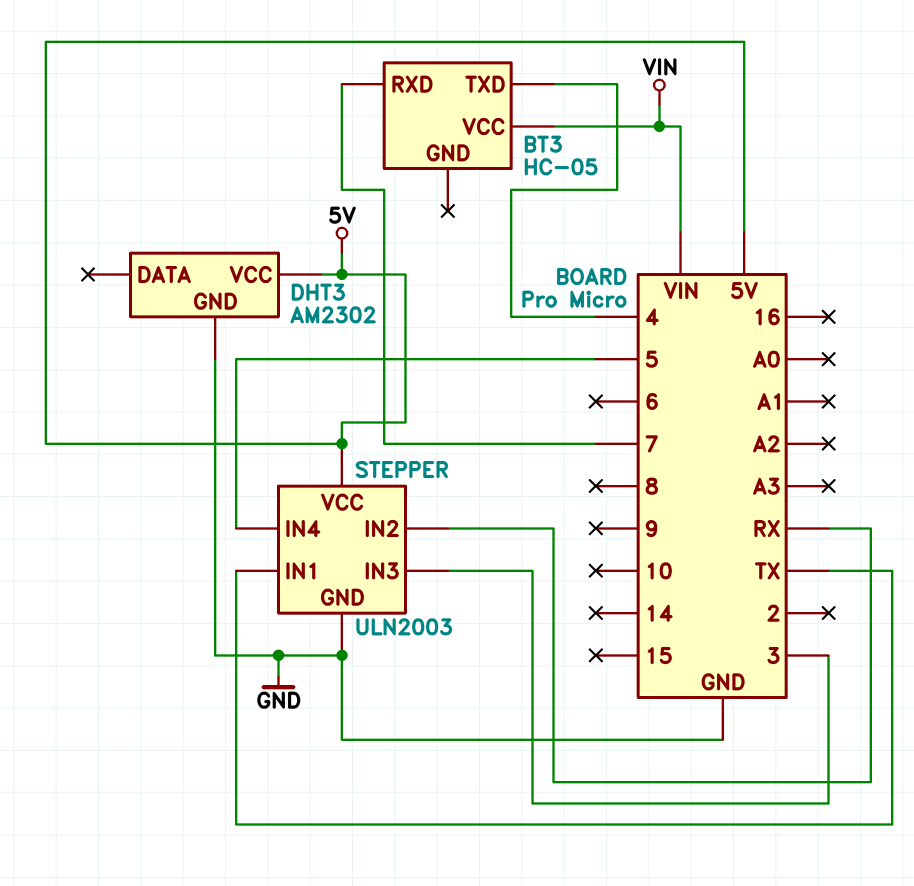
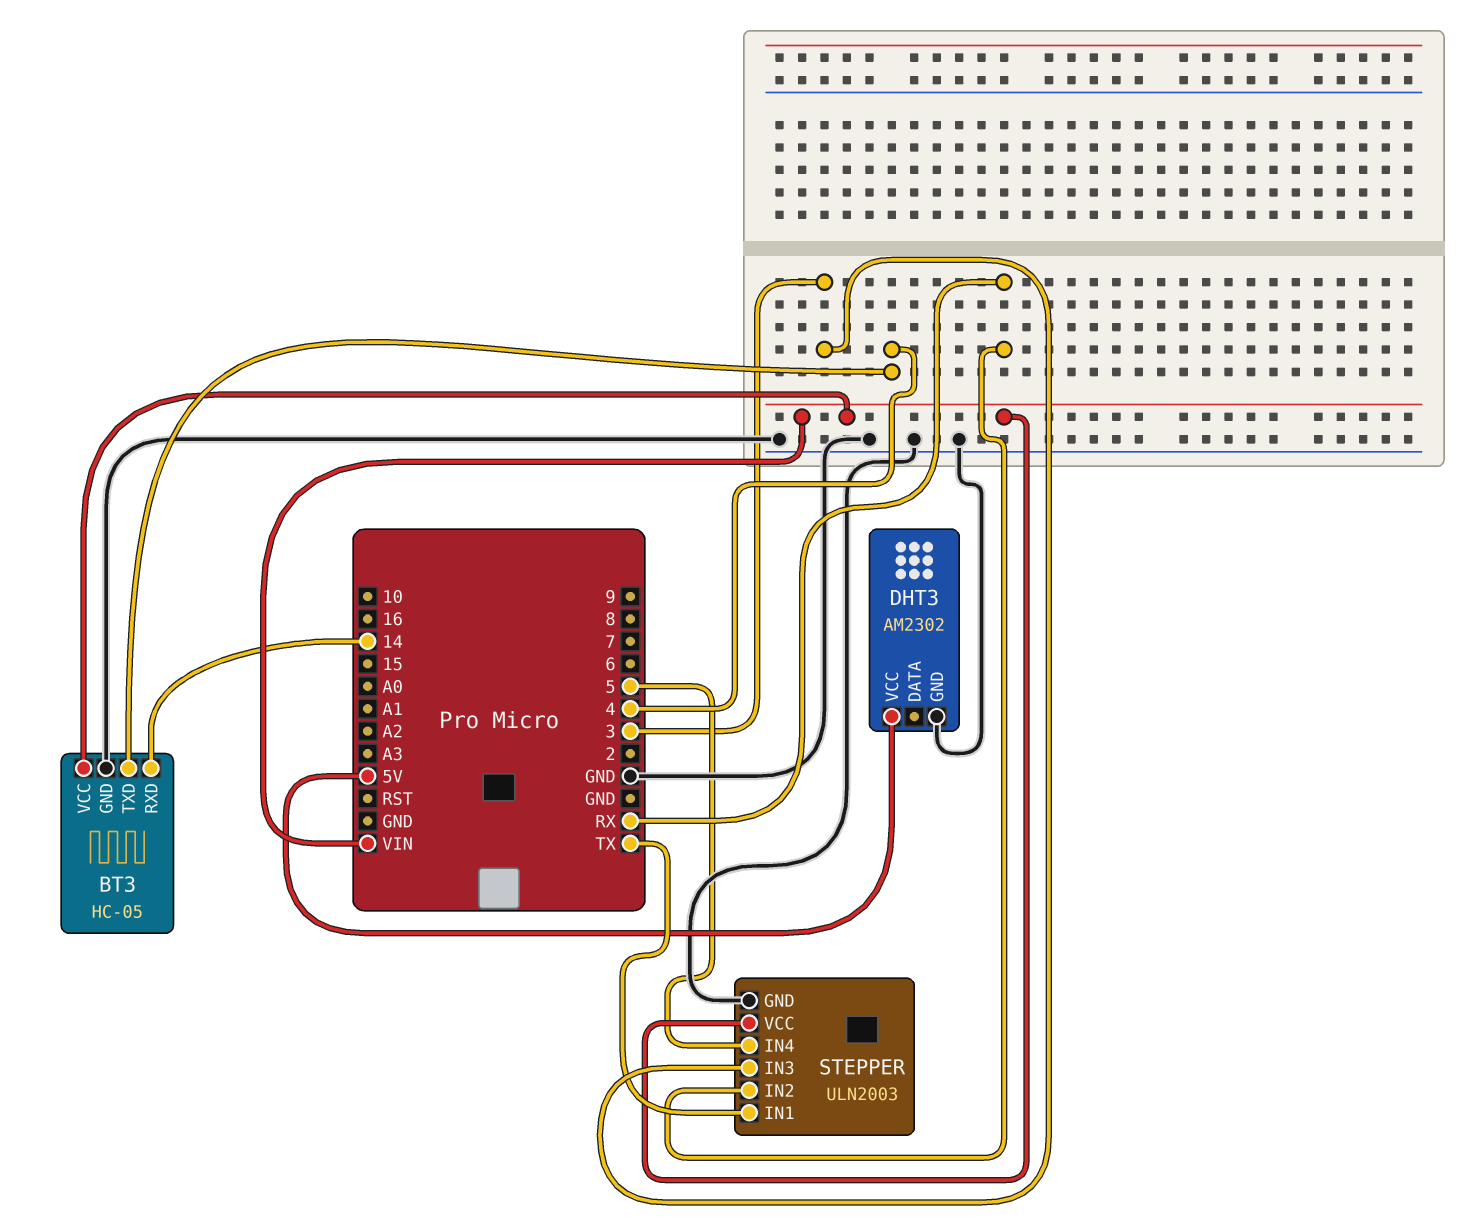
BT3 pin GND: none -> GND
BT3 pin RXD: 7 -> 14
STEPPER pin VCC: 5V -> VIN

